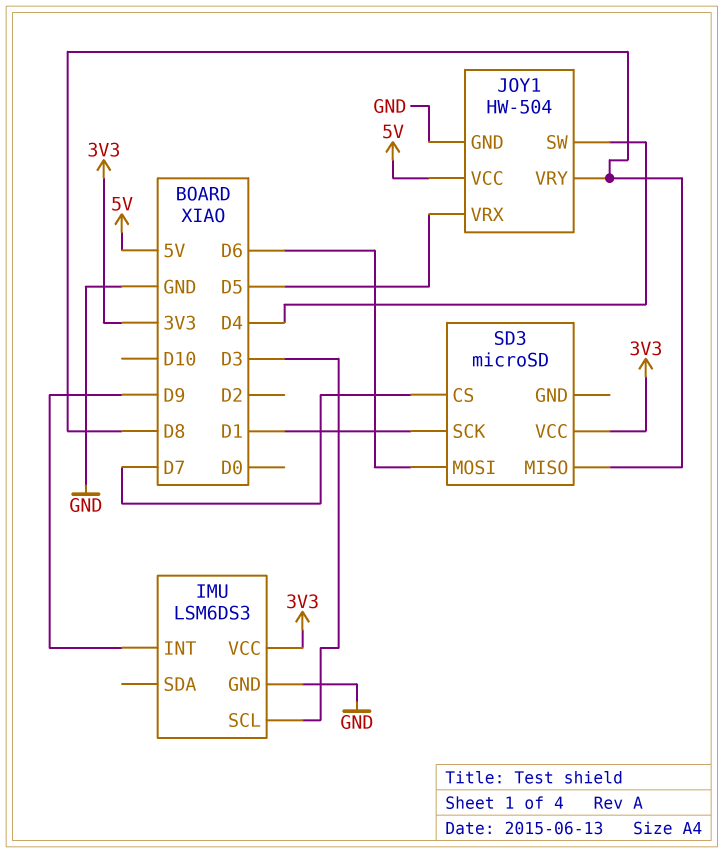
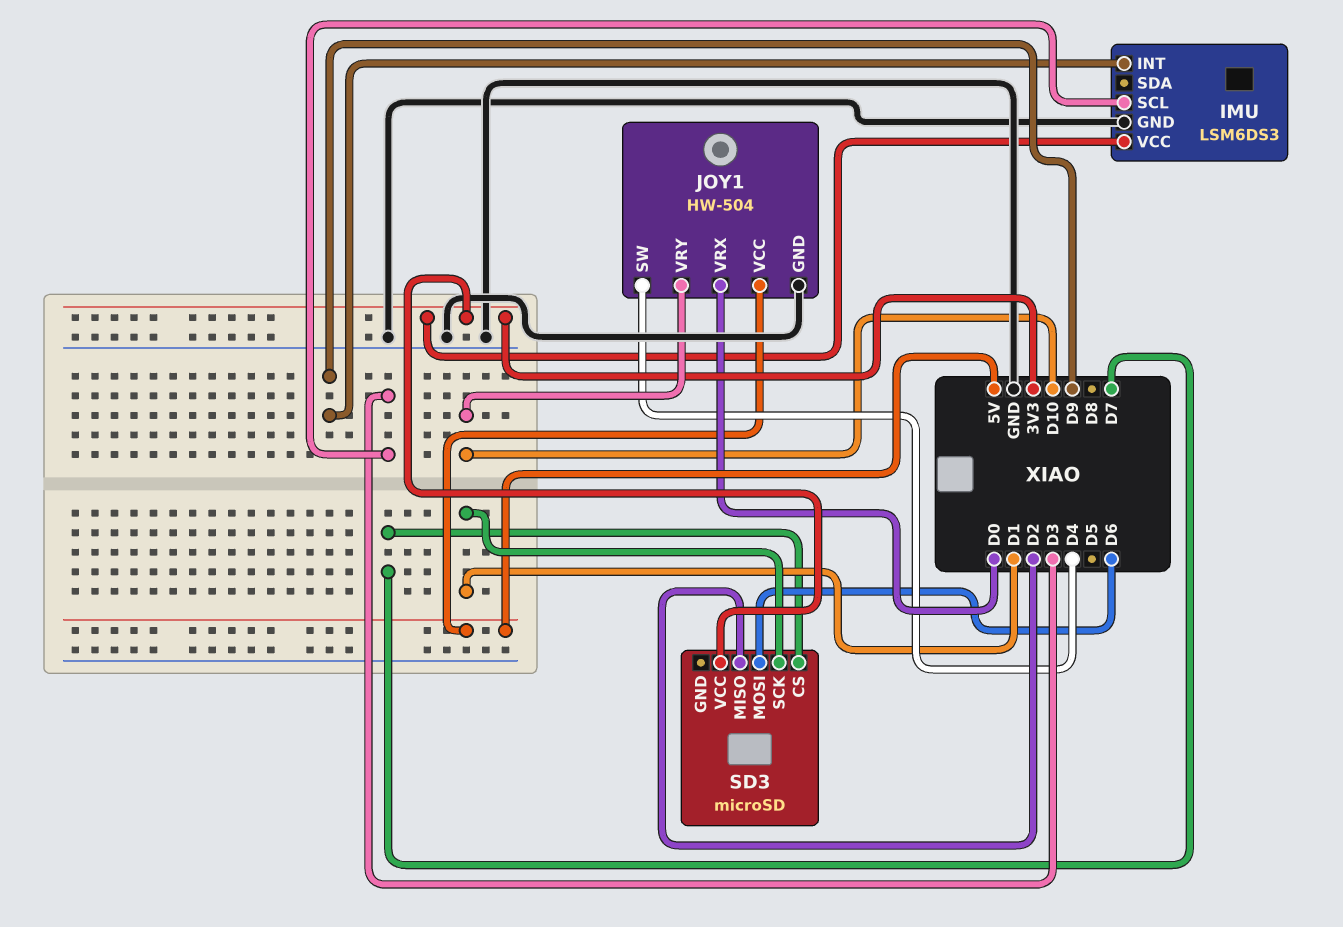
JOY1 pin VRX: D5 -> D0
JOY1 pin VRY: D8 -> D10
SD3 pin MISO: D8 -> D2

